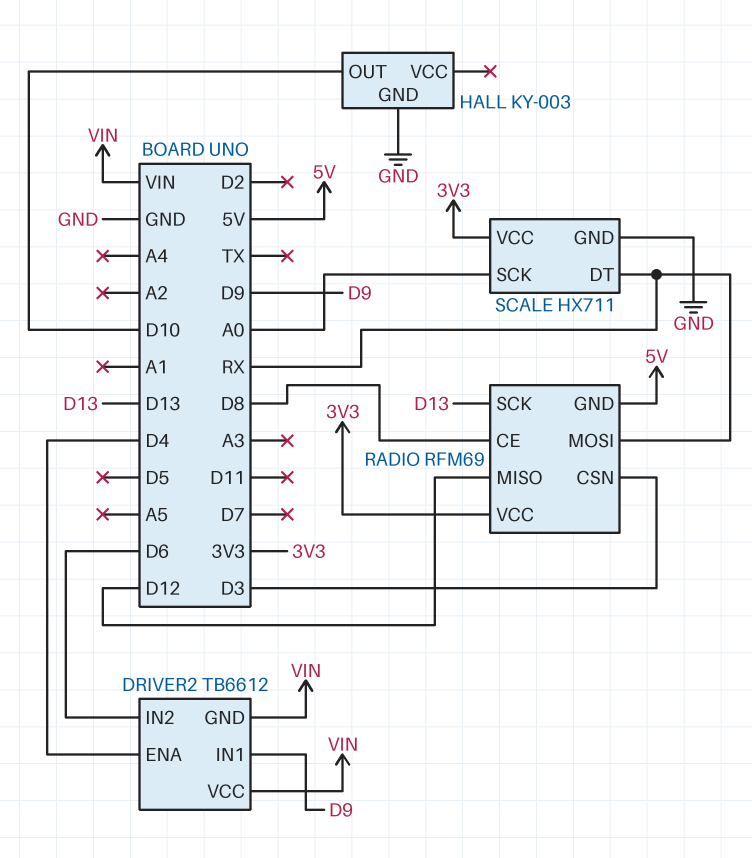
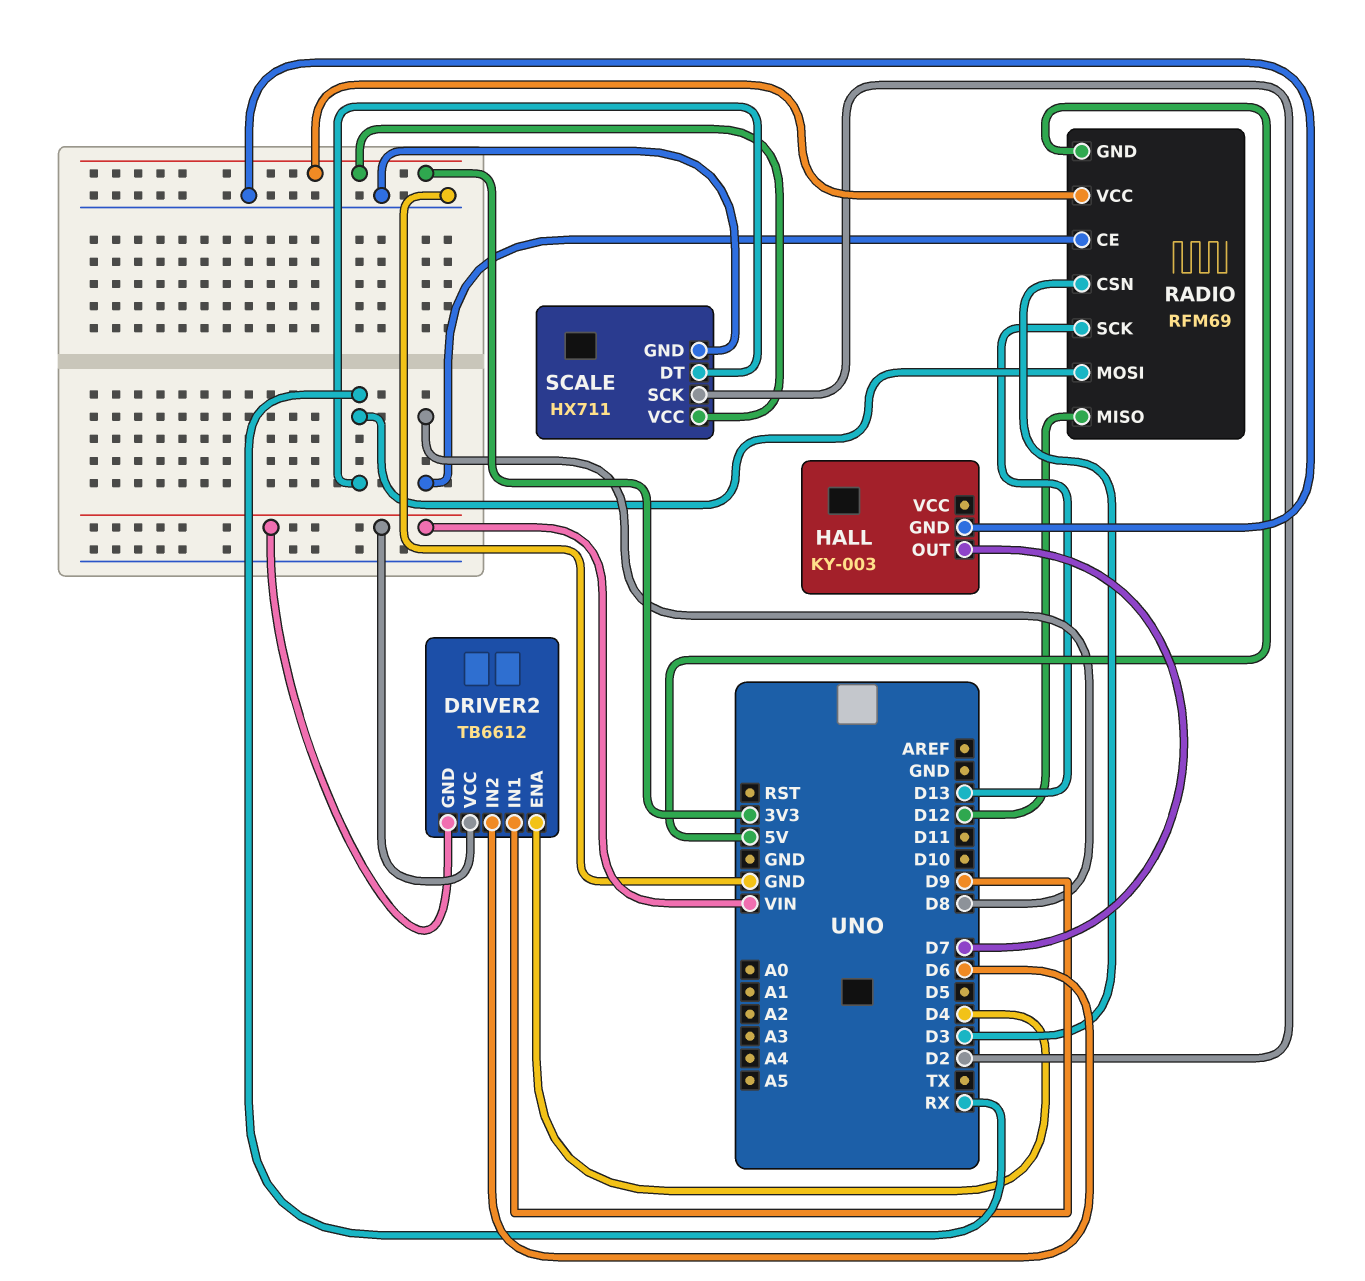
HALL pin OUT: D10 -> D7
SCALE pin SCK: A0 -> D2

